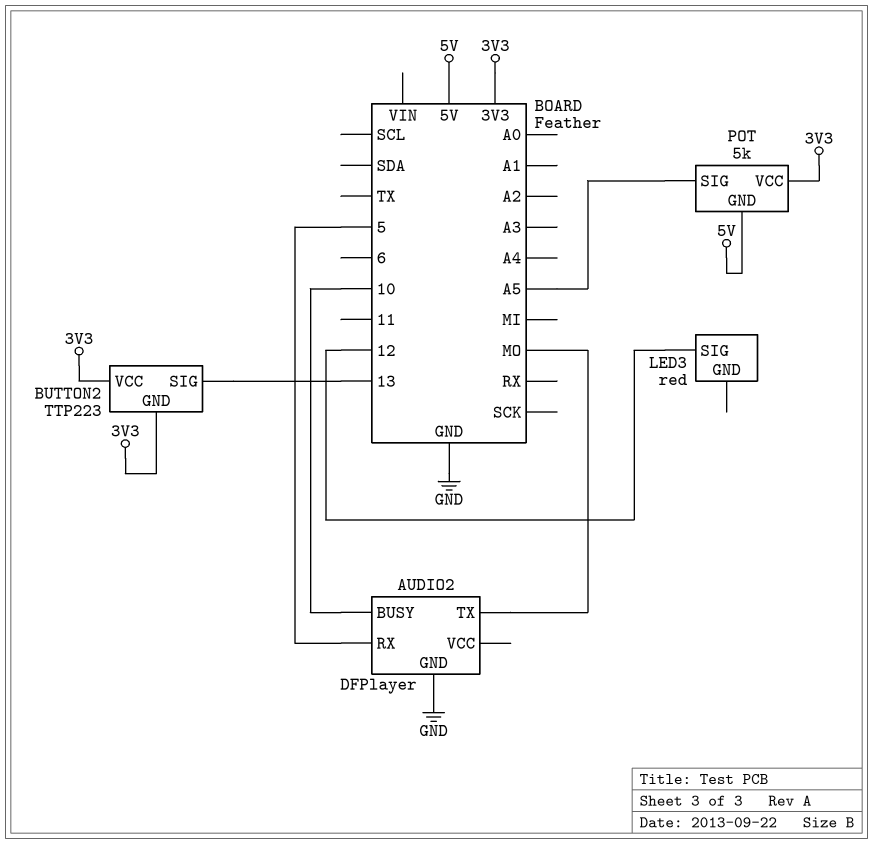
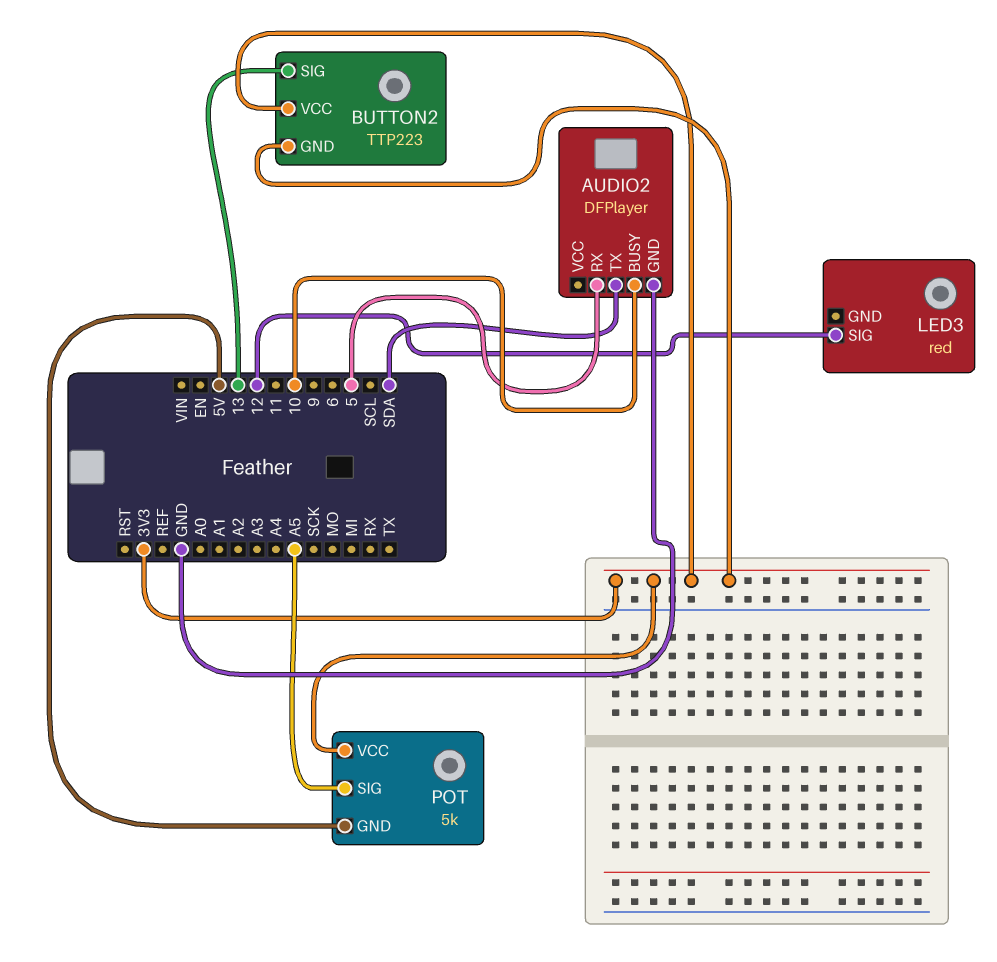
AUDIO2 pin TX: MO -> SDA

